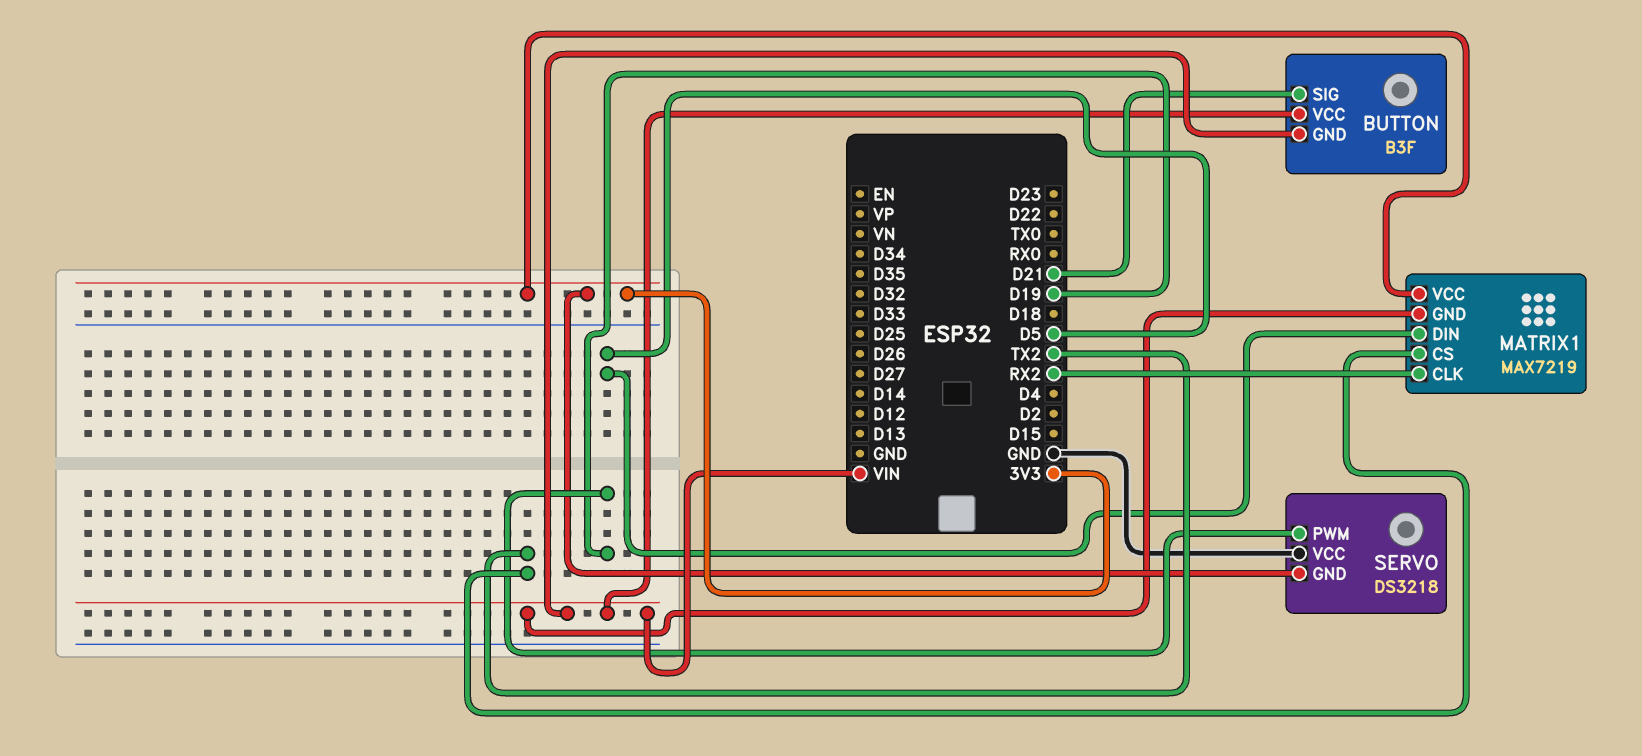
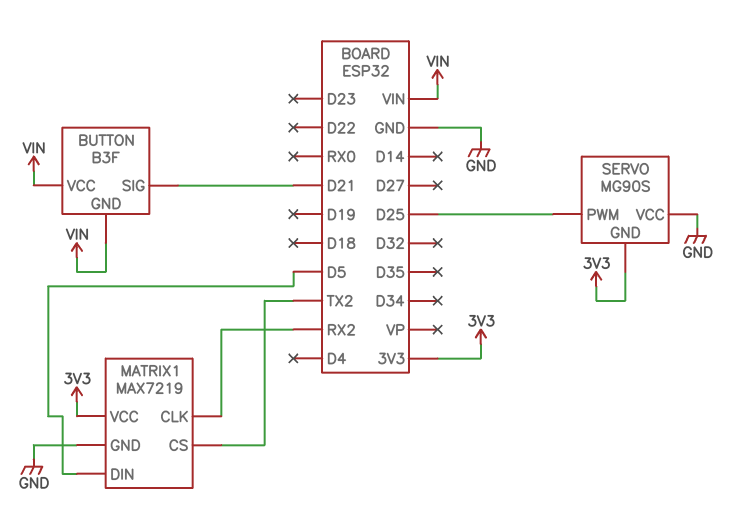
MATRIX1 pin GND: VIN -> GND
SERVO: DS3218 -> MG90S
SERVO pin PWM: D19 -> D25

